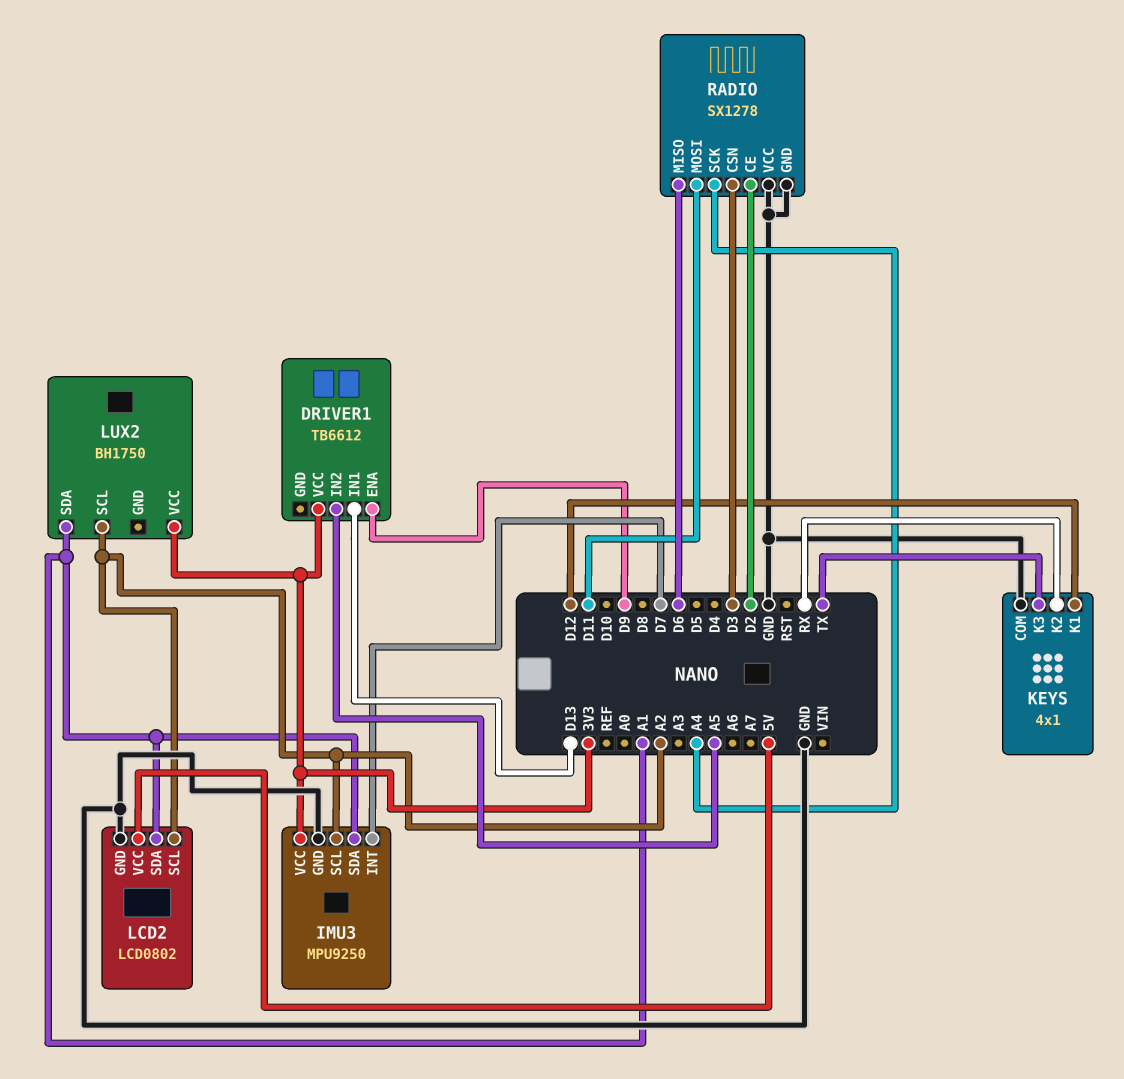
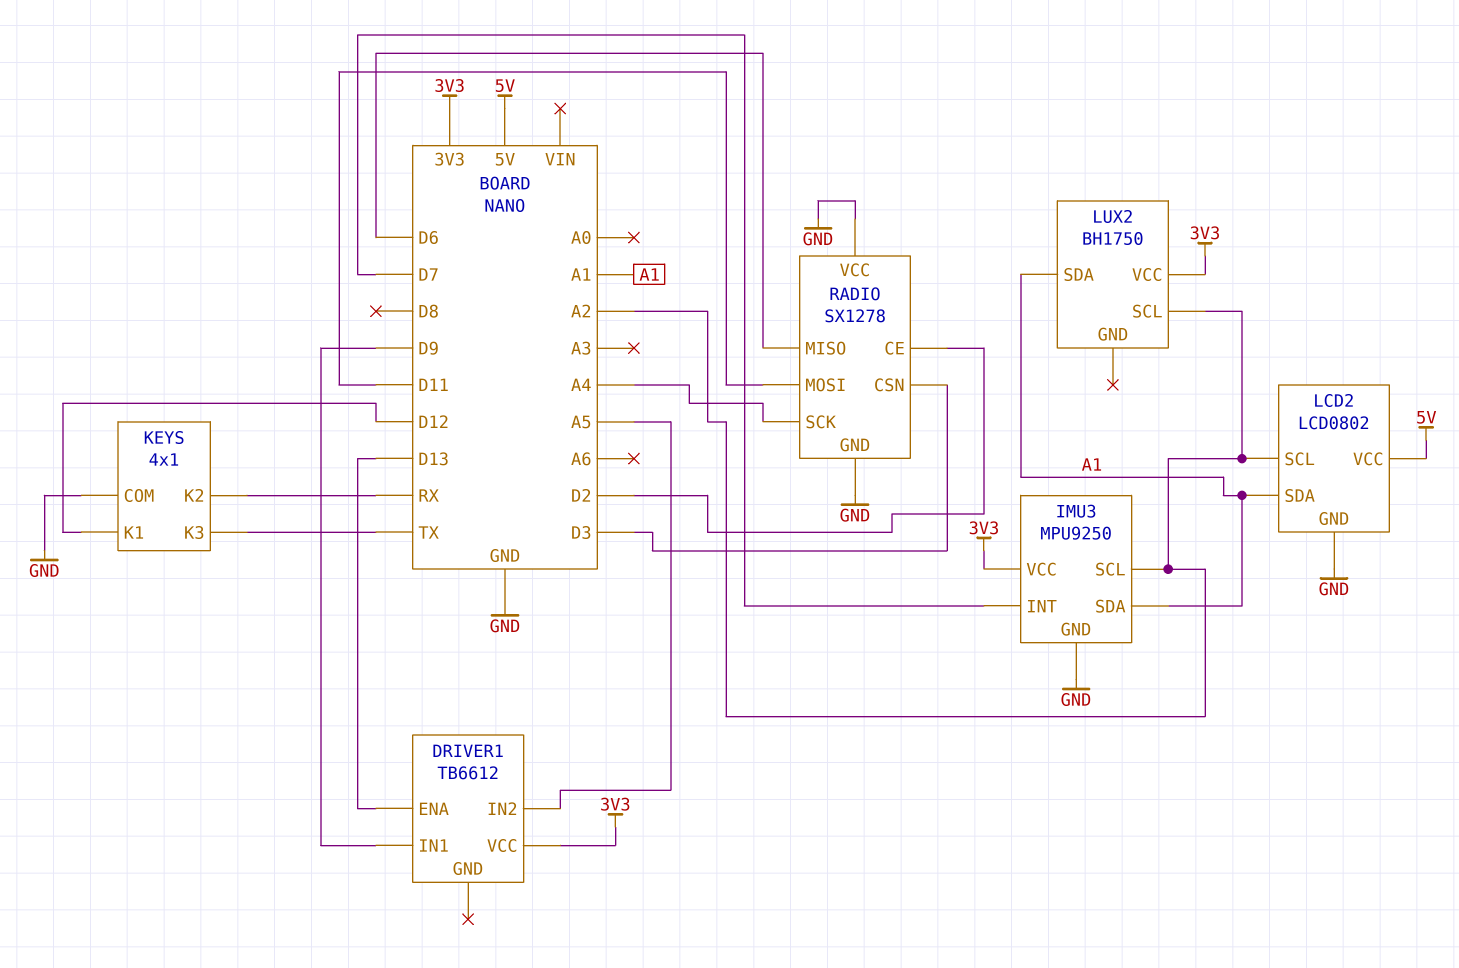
DRIVER1 pin ENA: D9 -> D13
DRIVER1 pin IN1: D13 -> D9

